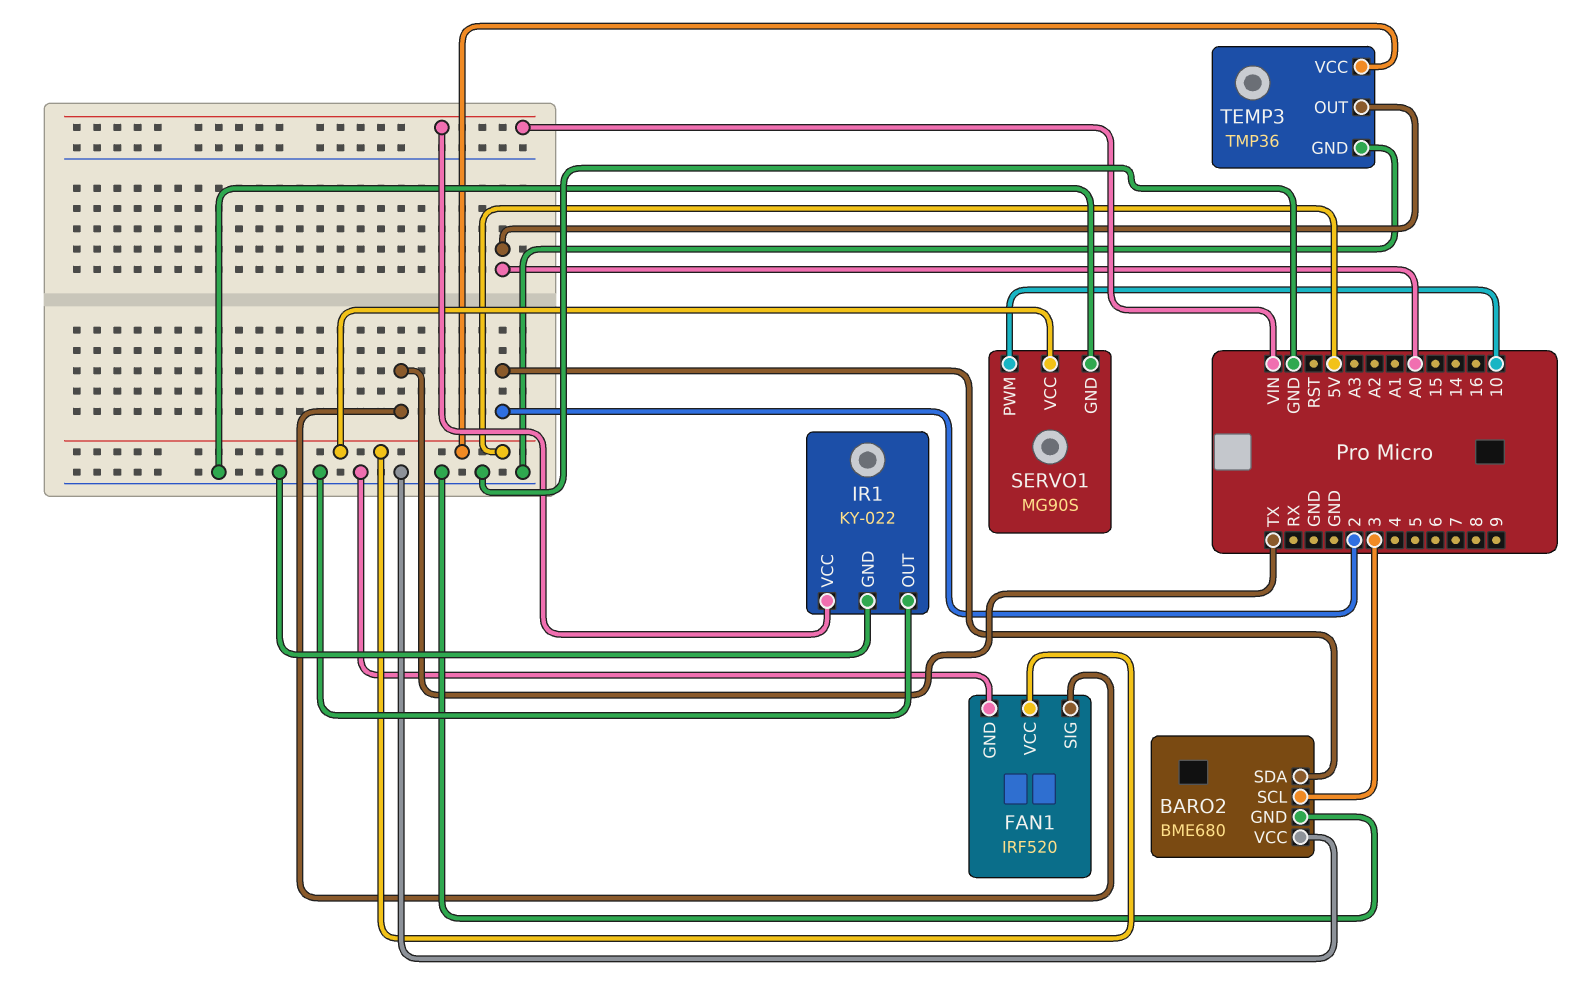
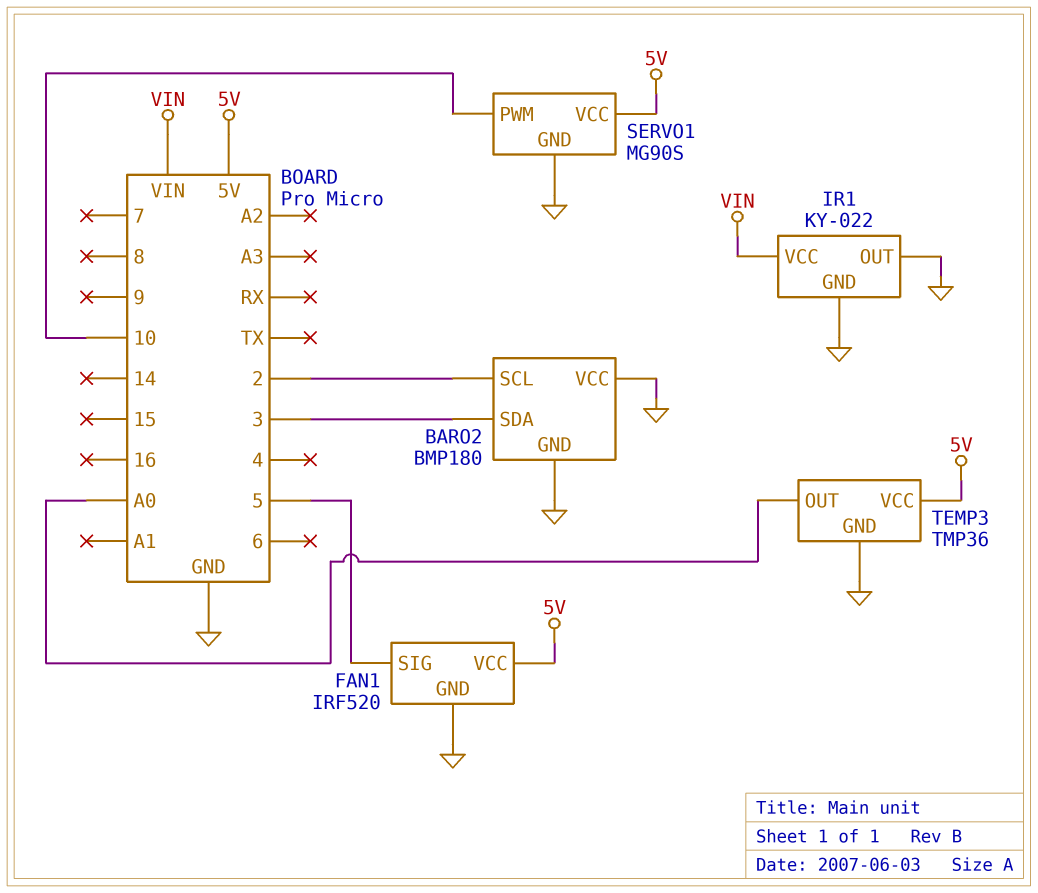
BARO2: BME680 -> BMP180
BARO2 pin SCL: 3 -> 2
BARO2 pin SDA: 2 -> 3
FAN1 pin SIG: TX -> 5

